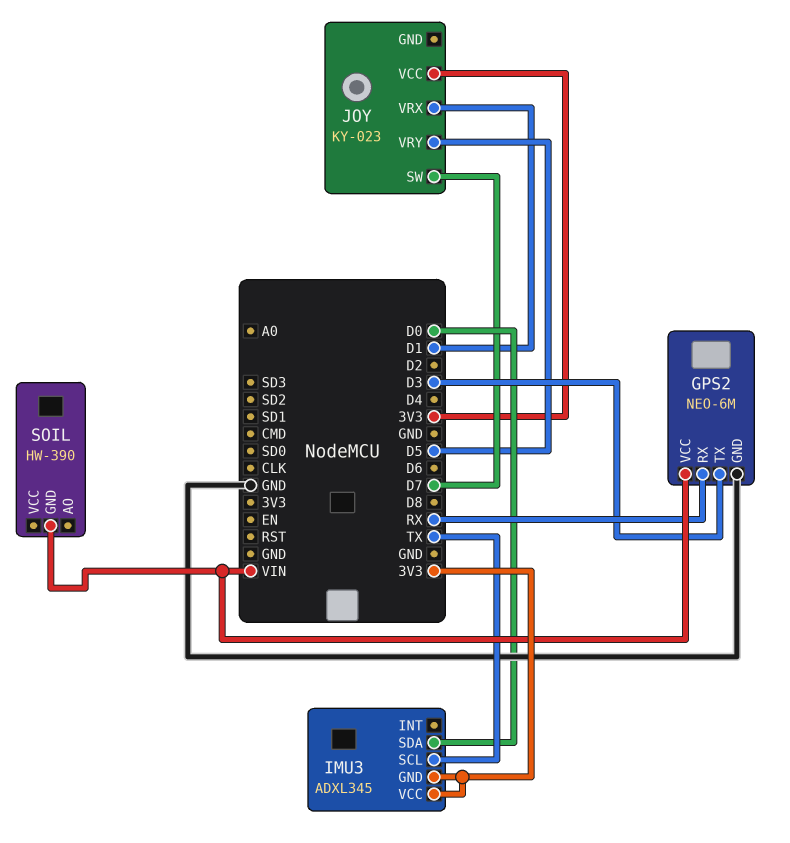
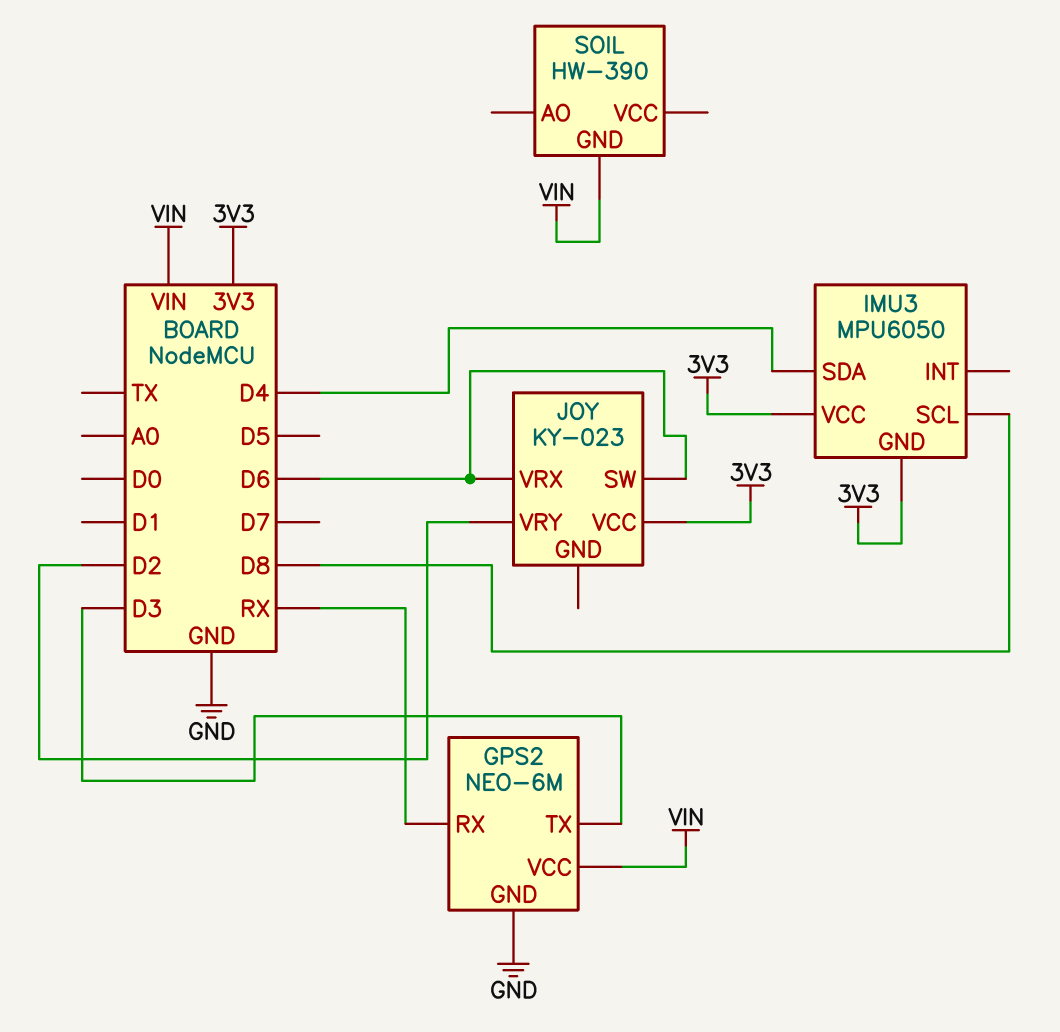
IMU3: ADXL345 -> MPU6050
IMU3 pin SCL: TX -> D8
IMU3 pin SDA: D0 -> D4
JOY pin SW: D7 -> D6
JOY pin VRX: D1 -> D6
JOY pin VRY: D5 -> D2

